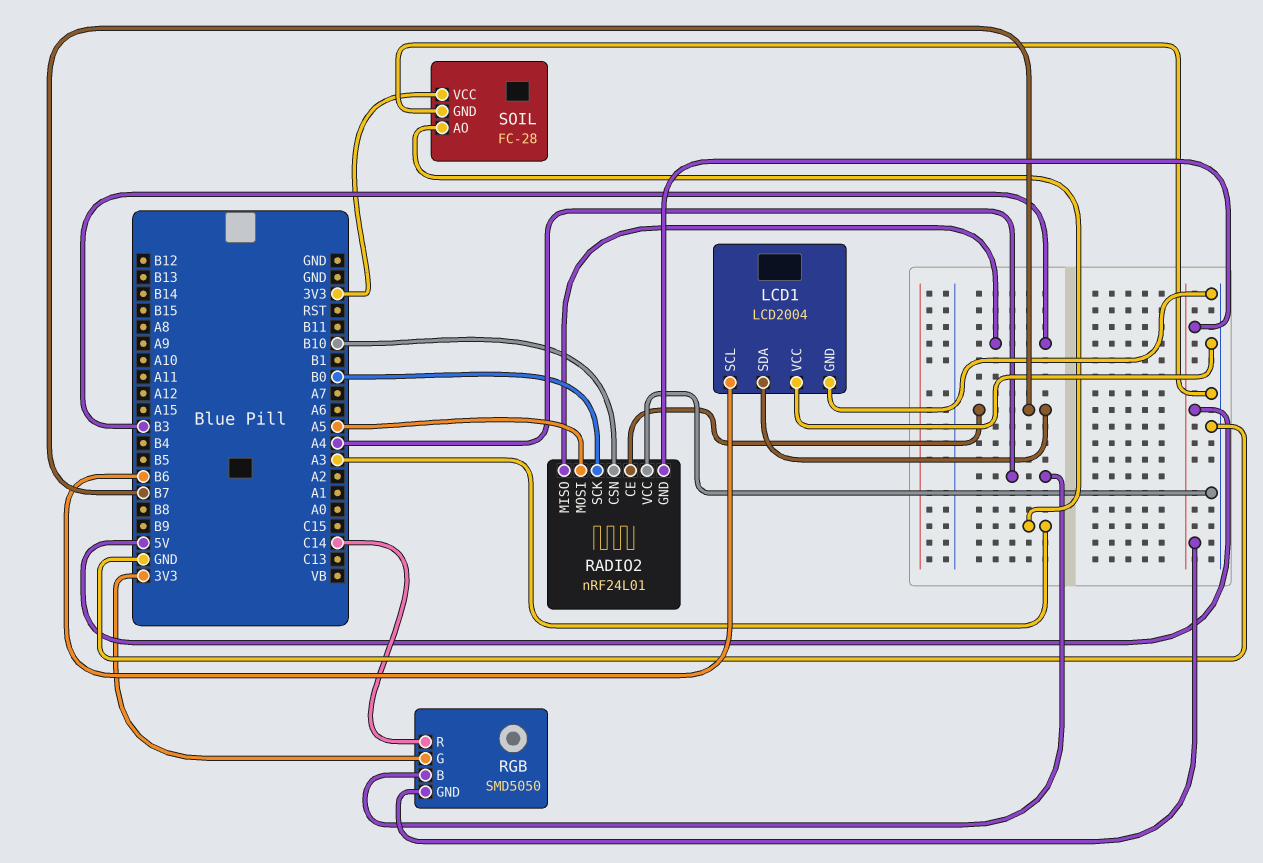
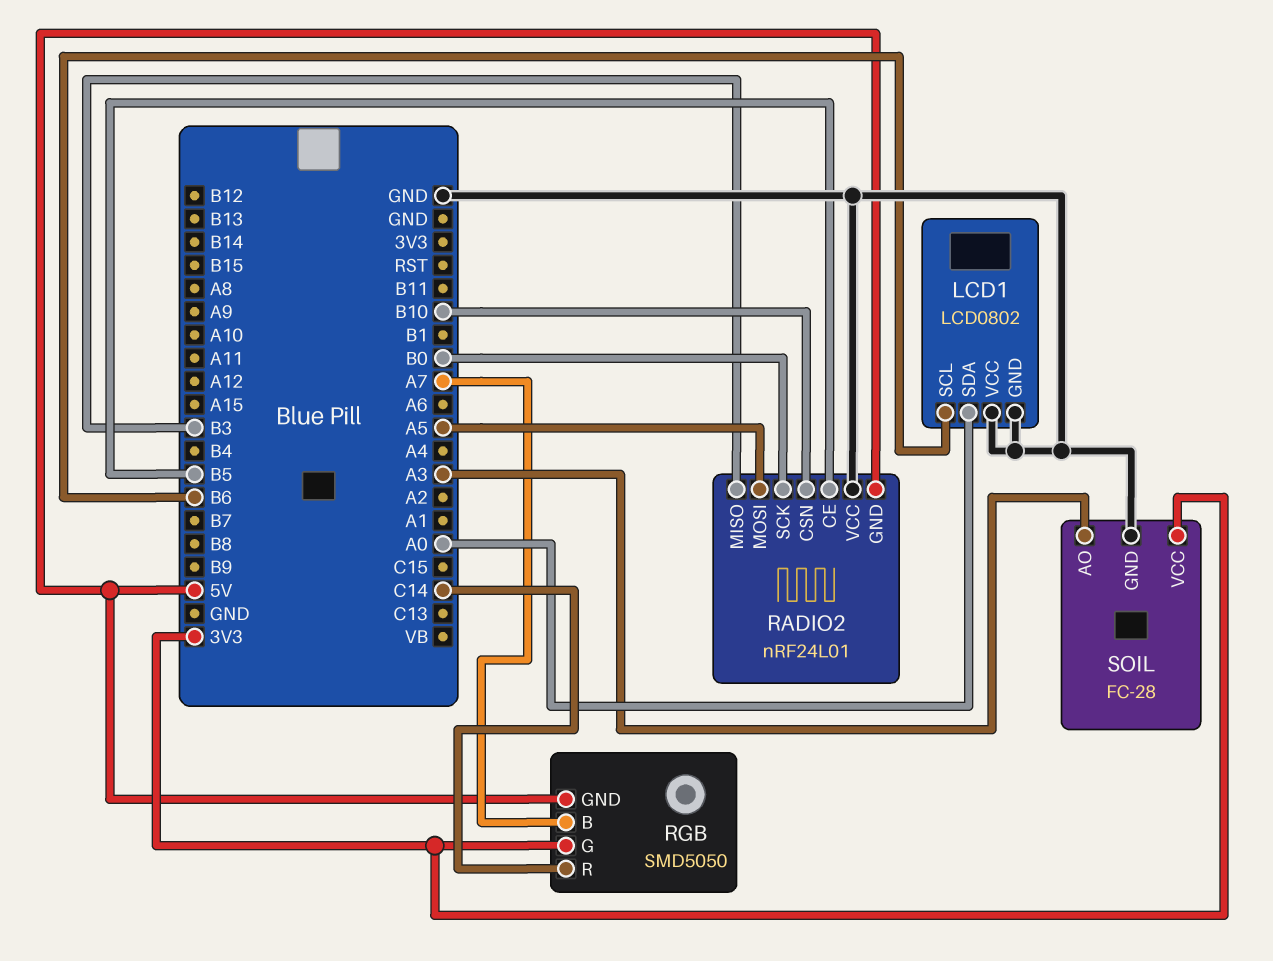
LCD1: LCD2004 -> LCD0802
LCD1 pin SDA: B7 -> A0
RADIO2 pin CE: B7 -> B5
RGB pin B: A4 -> A7

